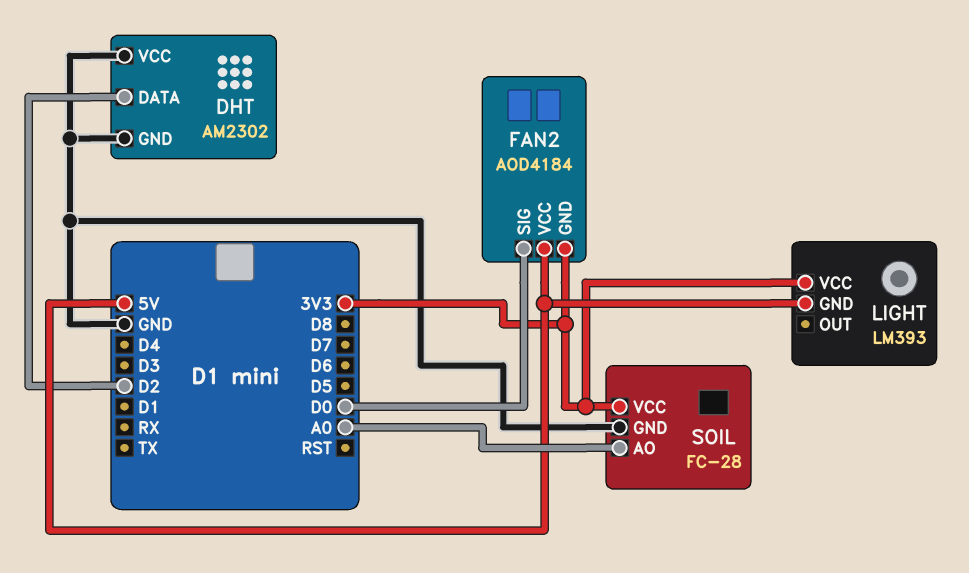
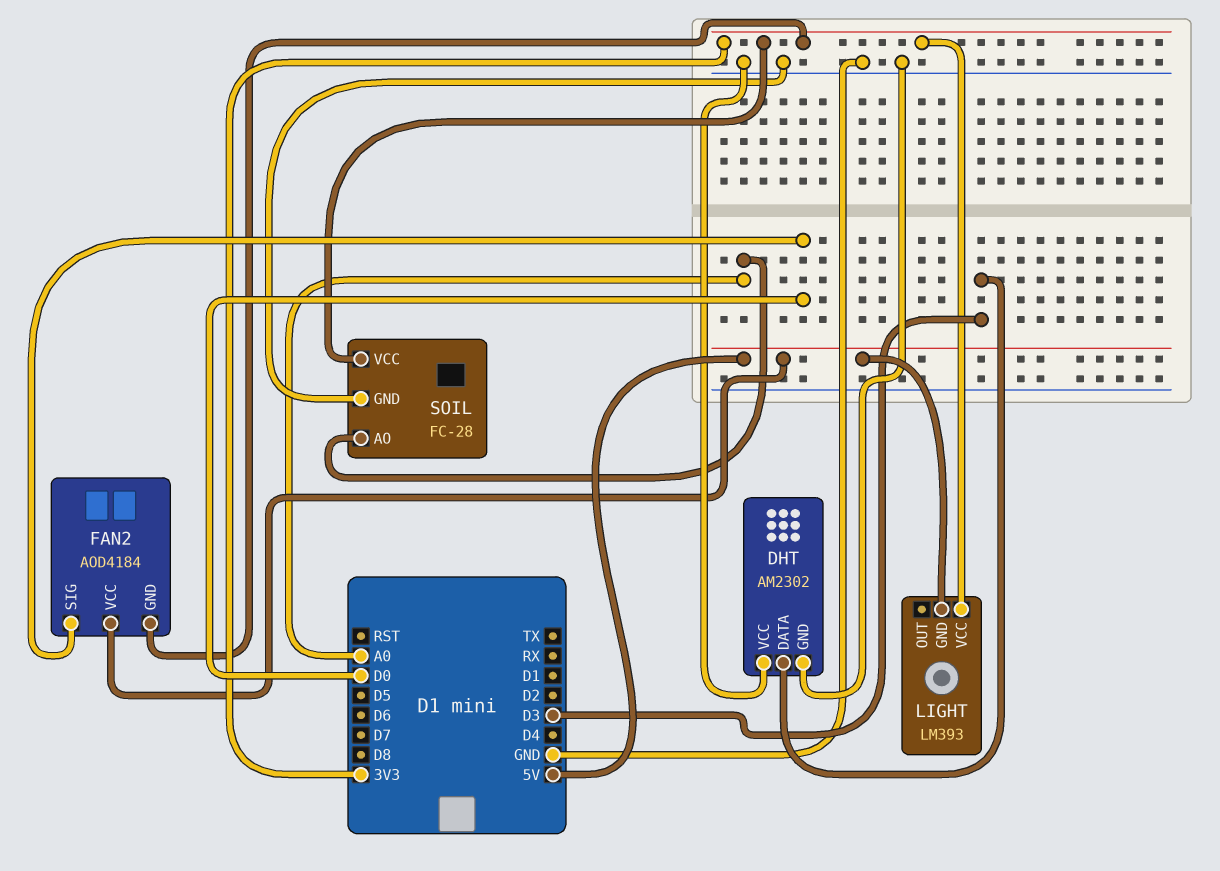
DHT pin DATA: D2 -> D3

